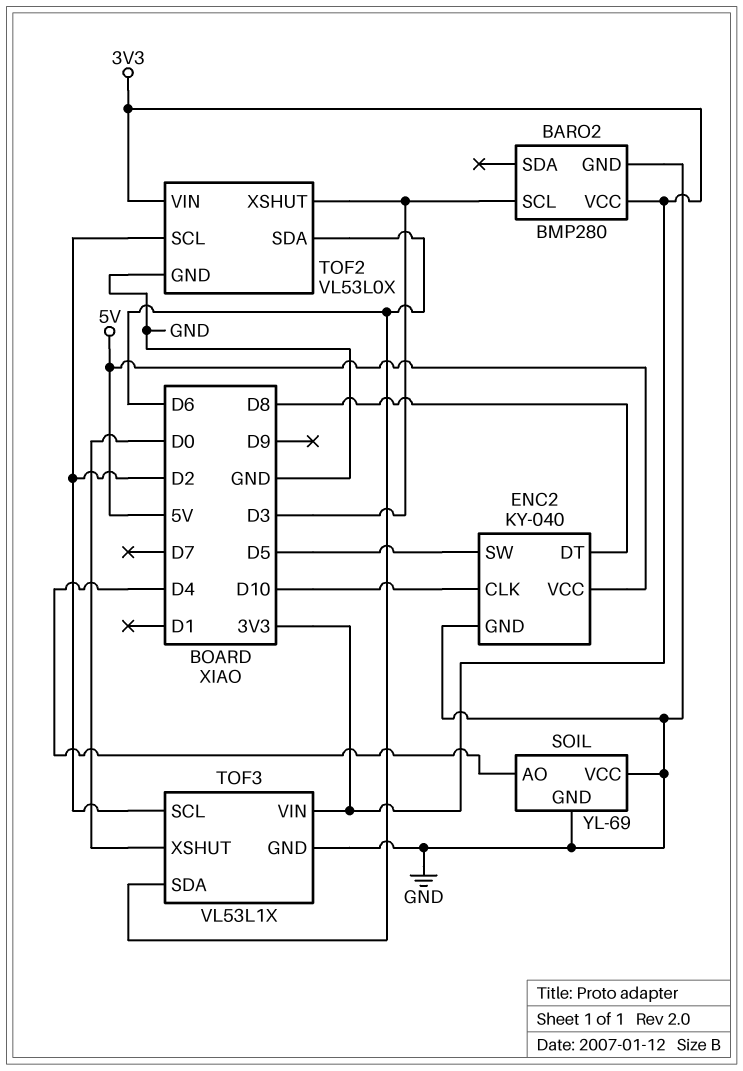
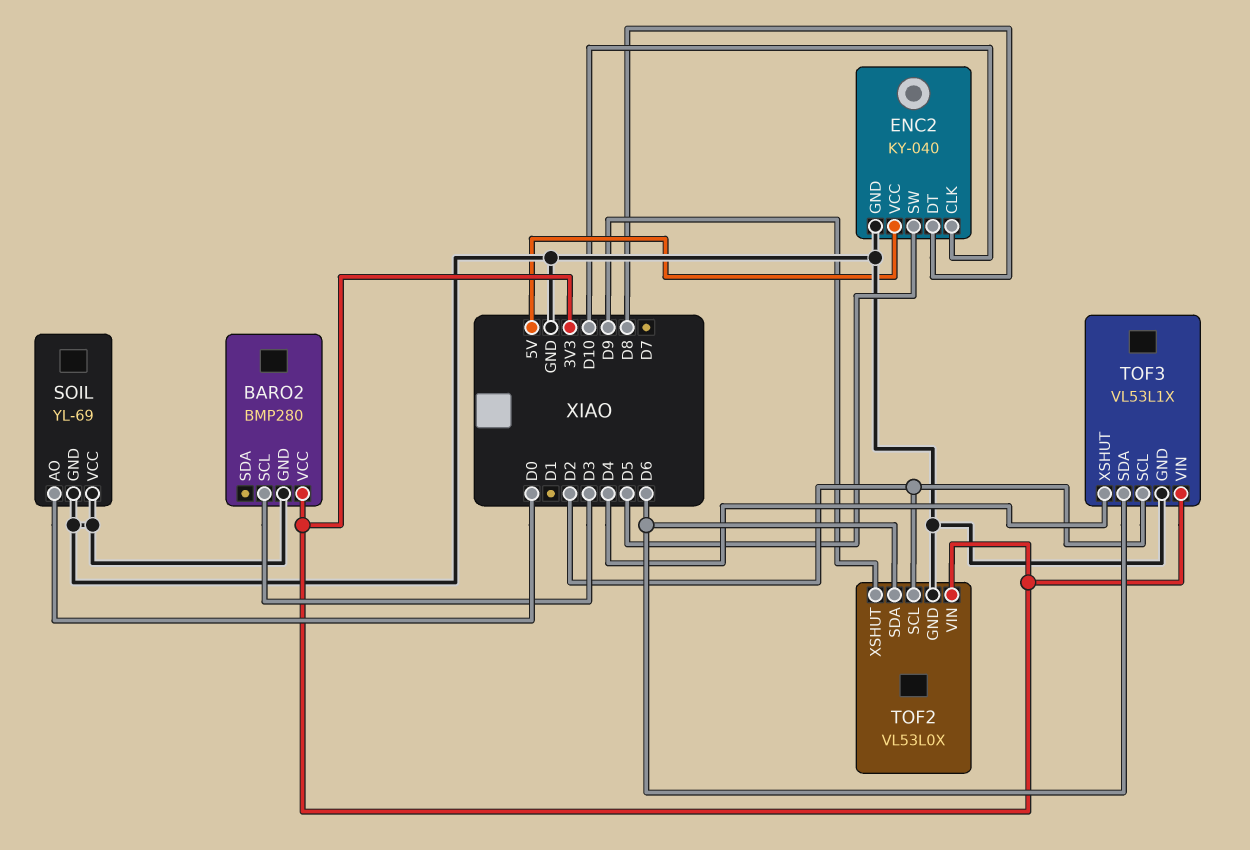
SOIL pin AO: D4 -> D0
TOF2 pin XSHUT: D3 -> D9
TOF3 pin XSHUT: D0 -> D4

